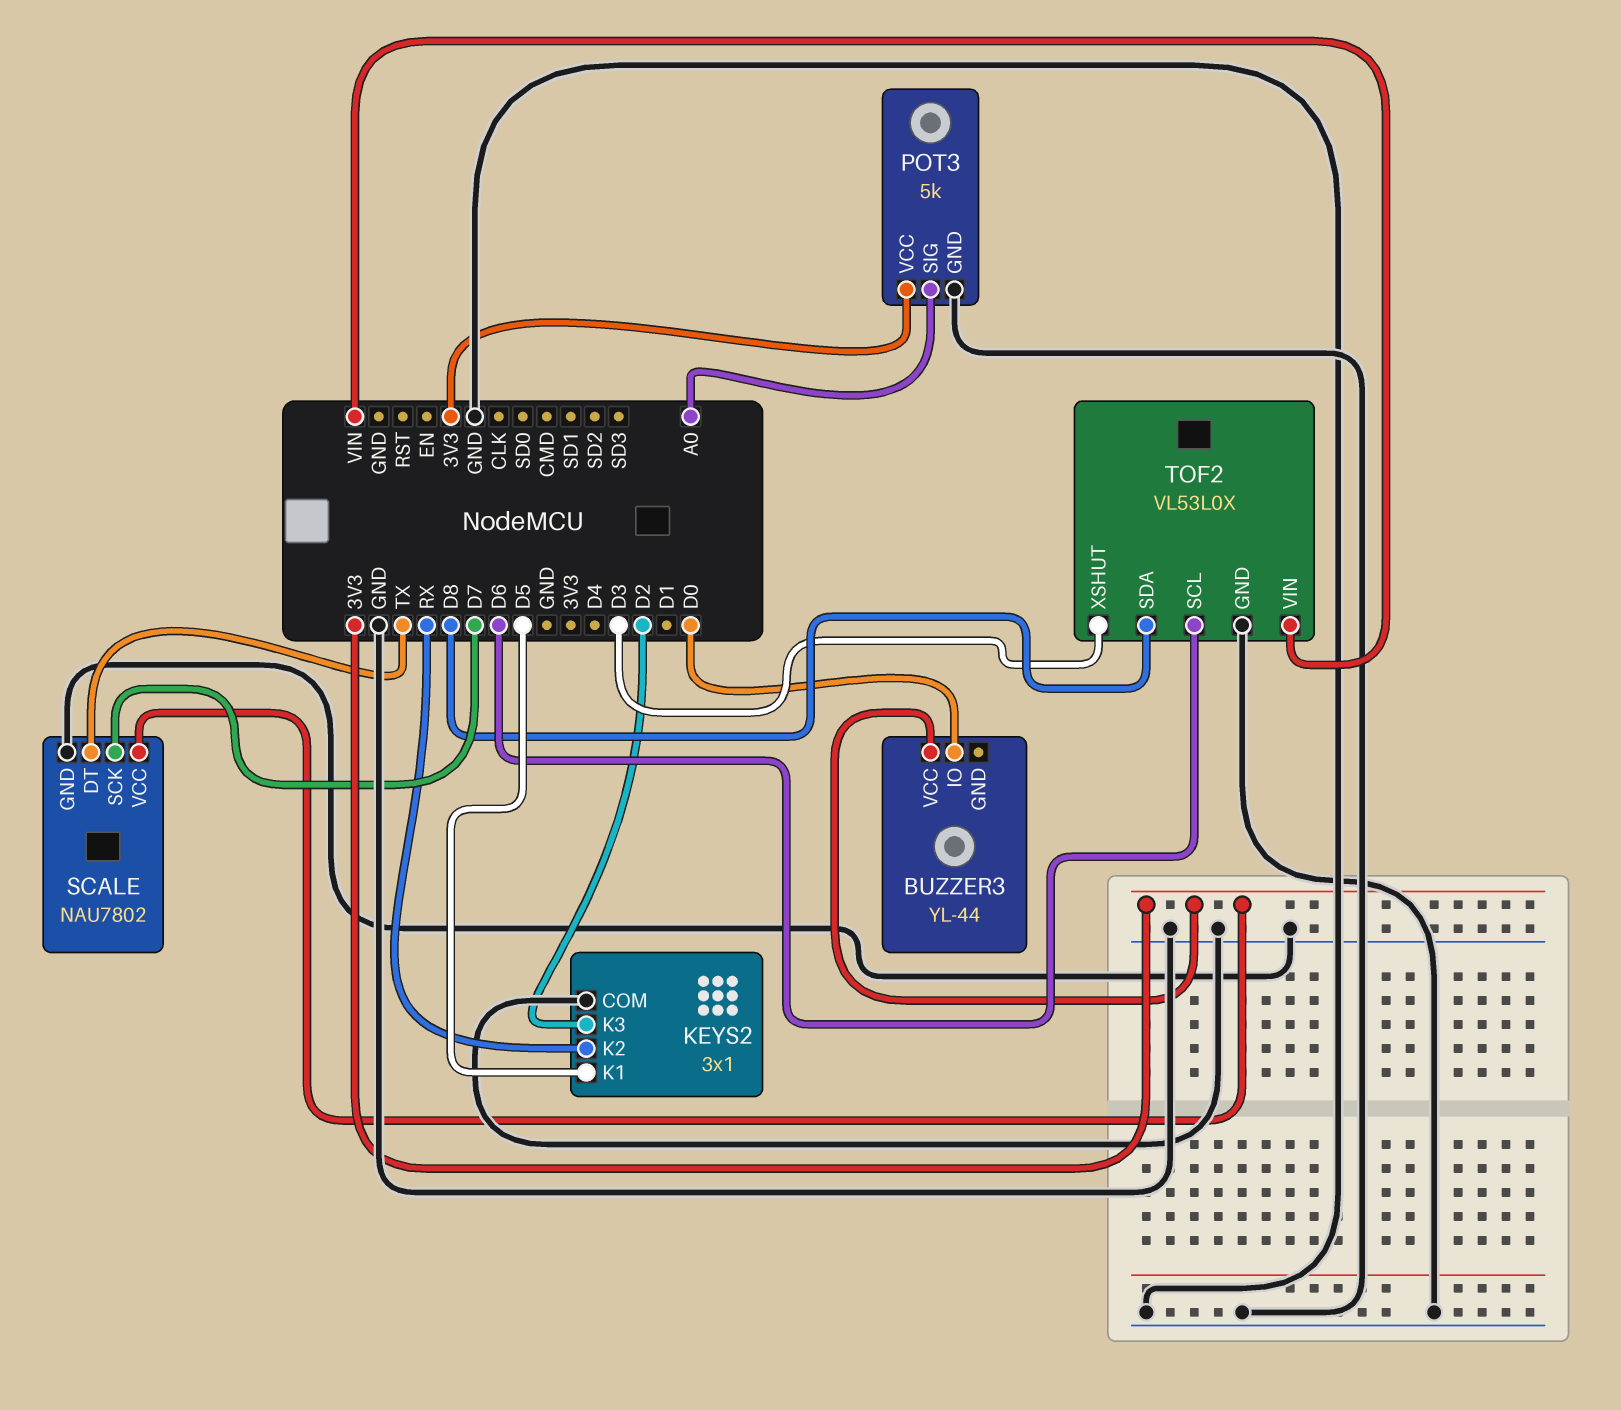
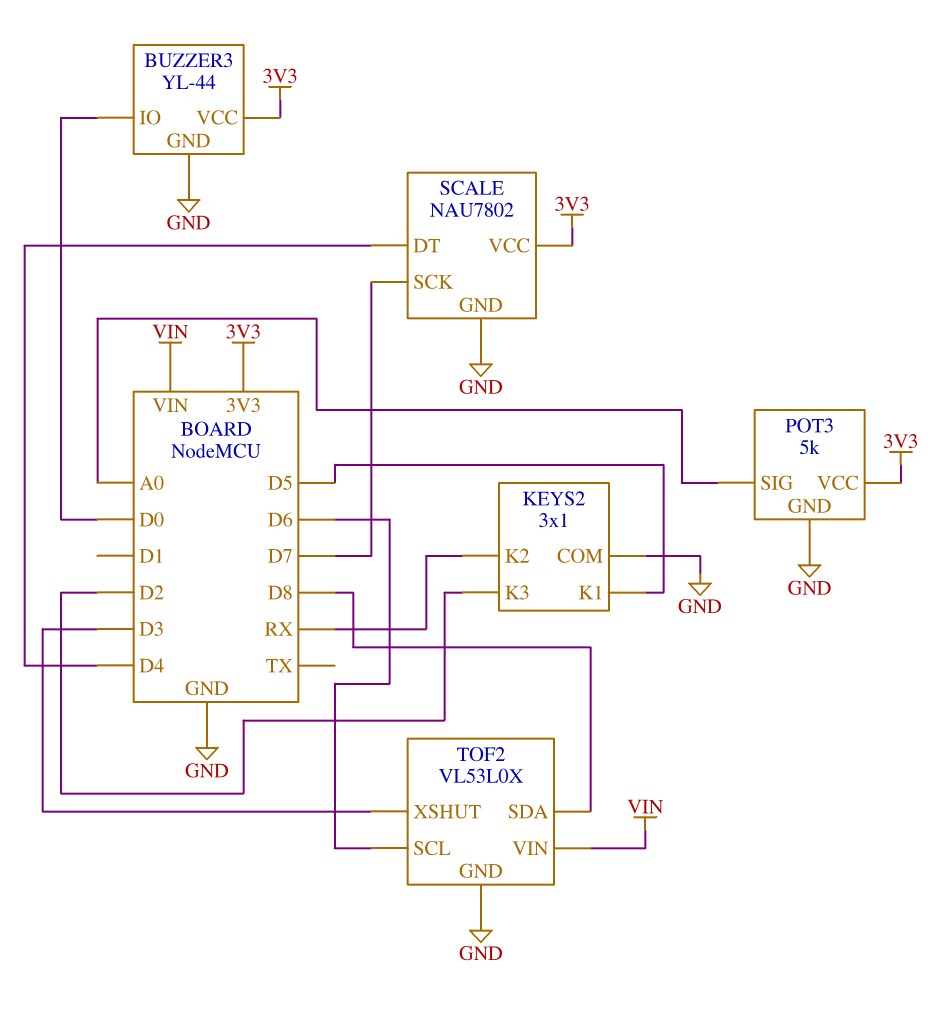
BUZZER3 pin GND: none -> GND
SCALE pin DT: TX -> D4

